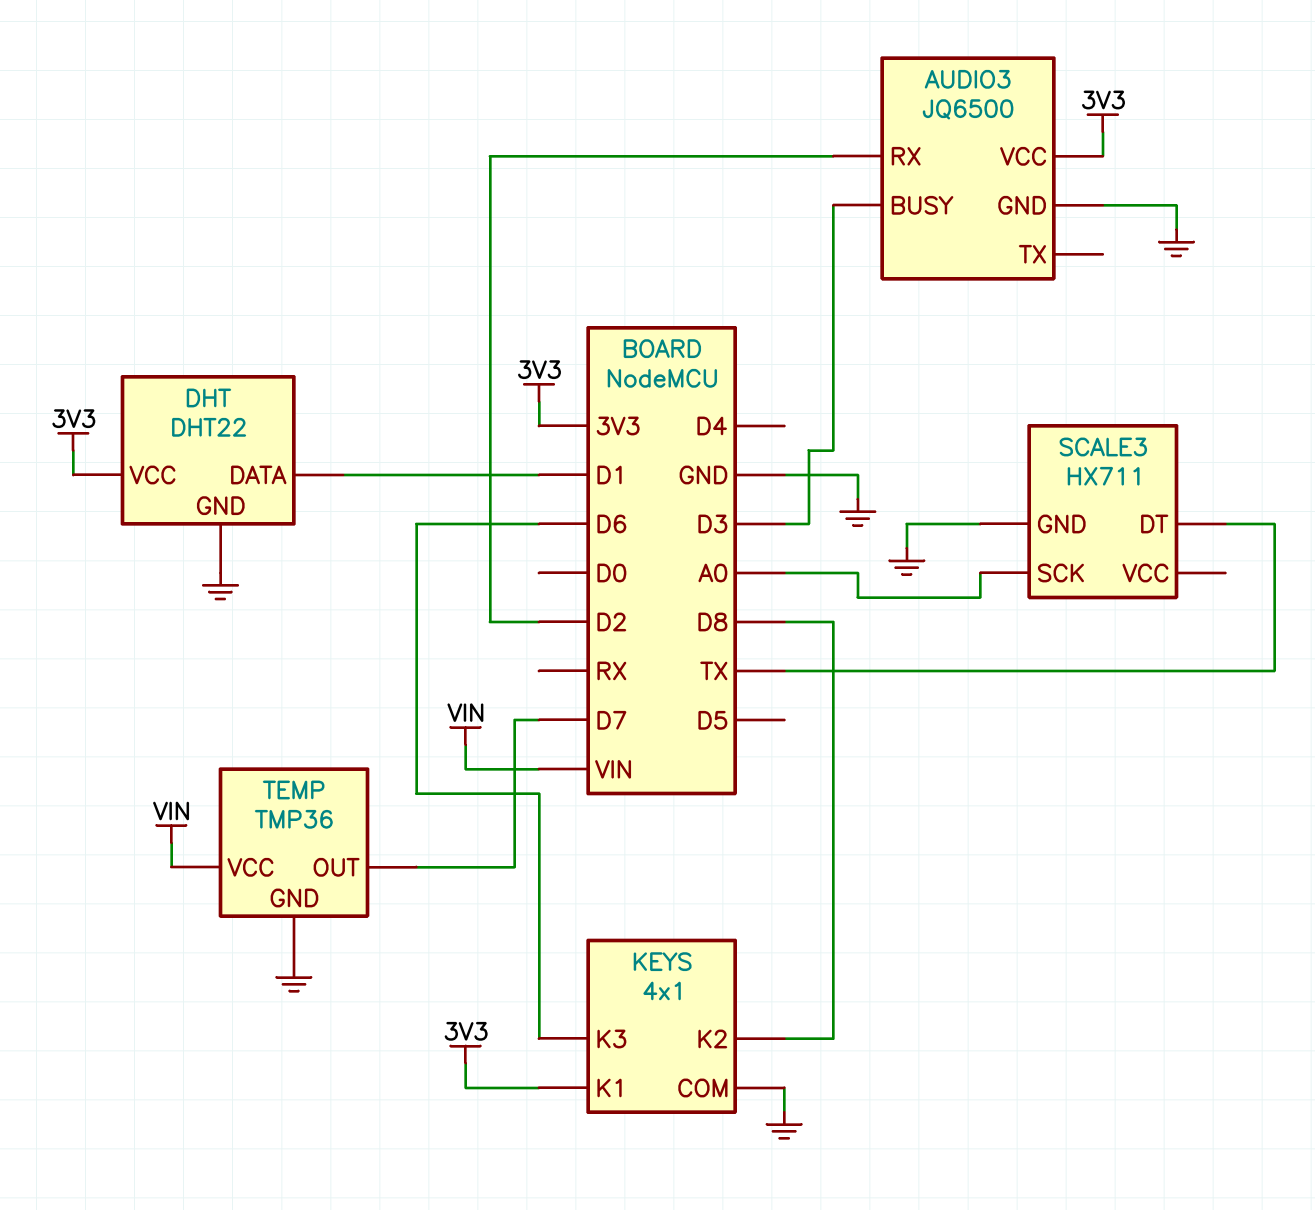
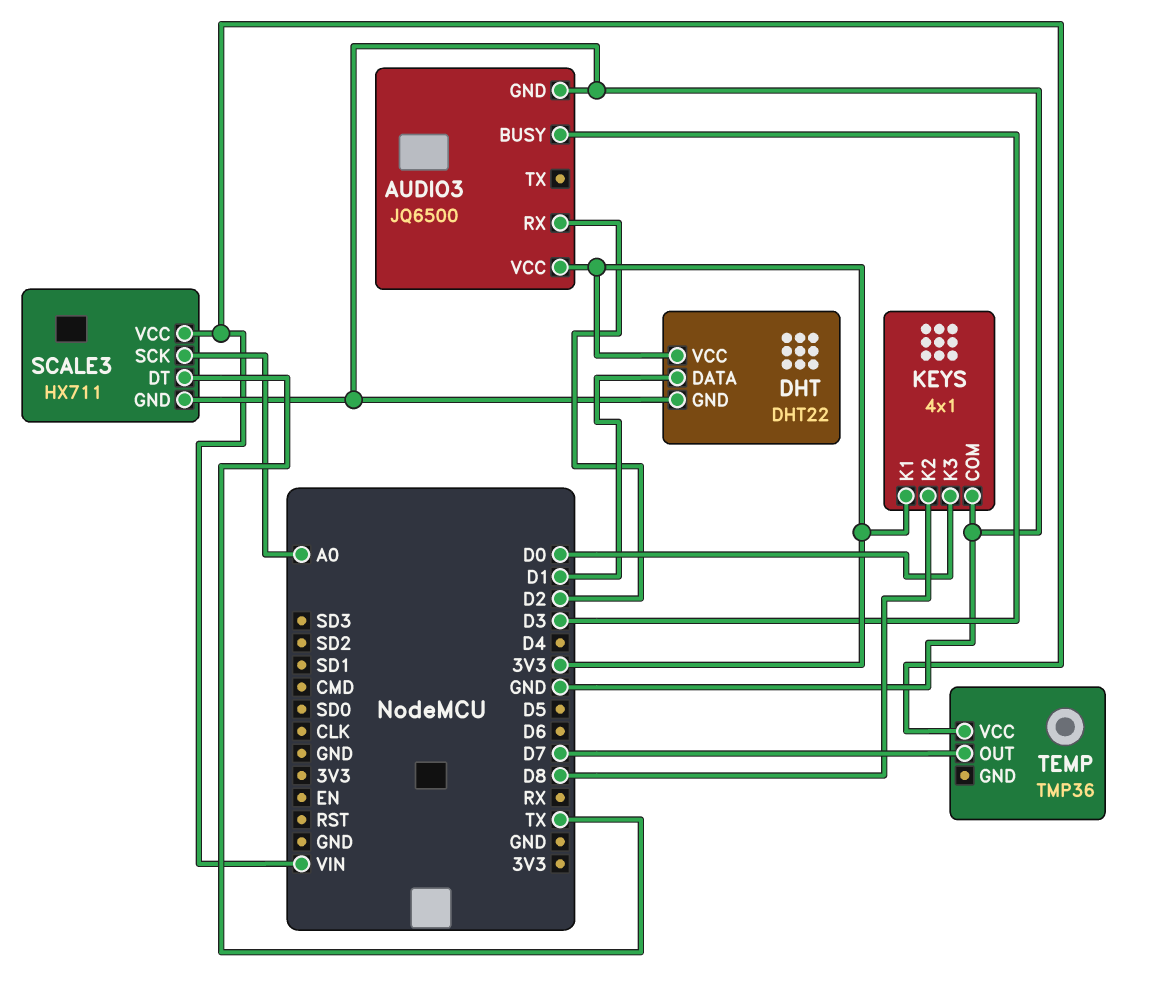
KEYS pin K3: D6 -> D0
SCALE3 pin VCC: none -> VIN
TEMP pin GND: GND -> none

